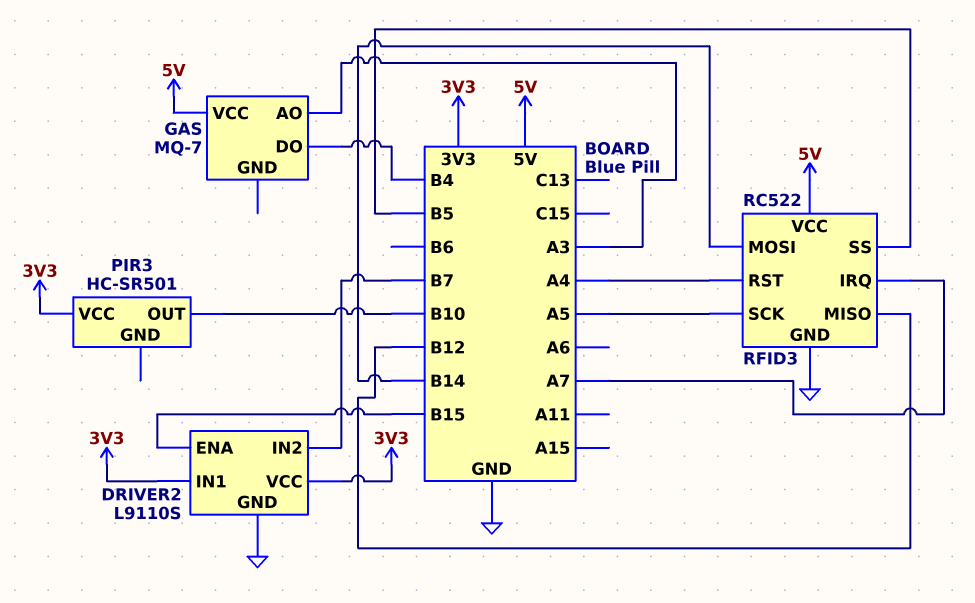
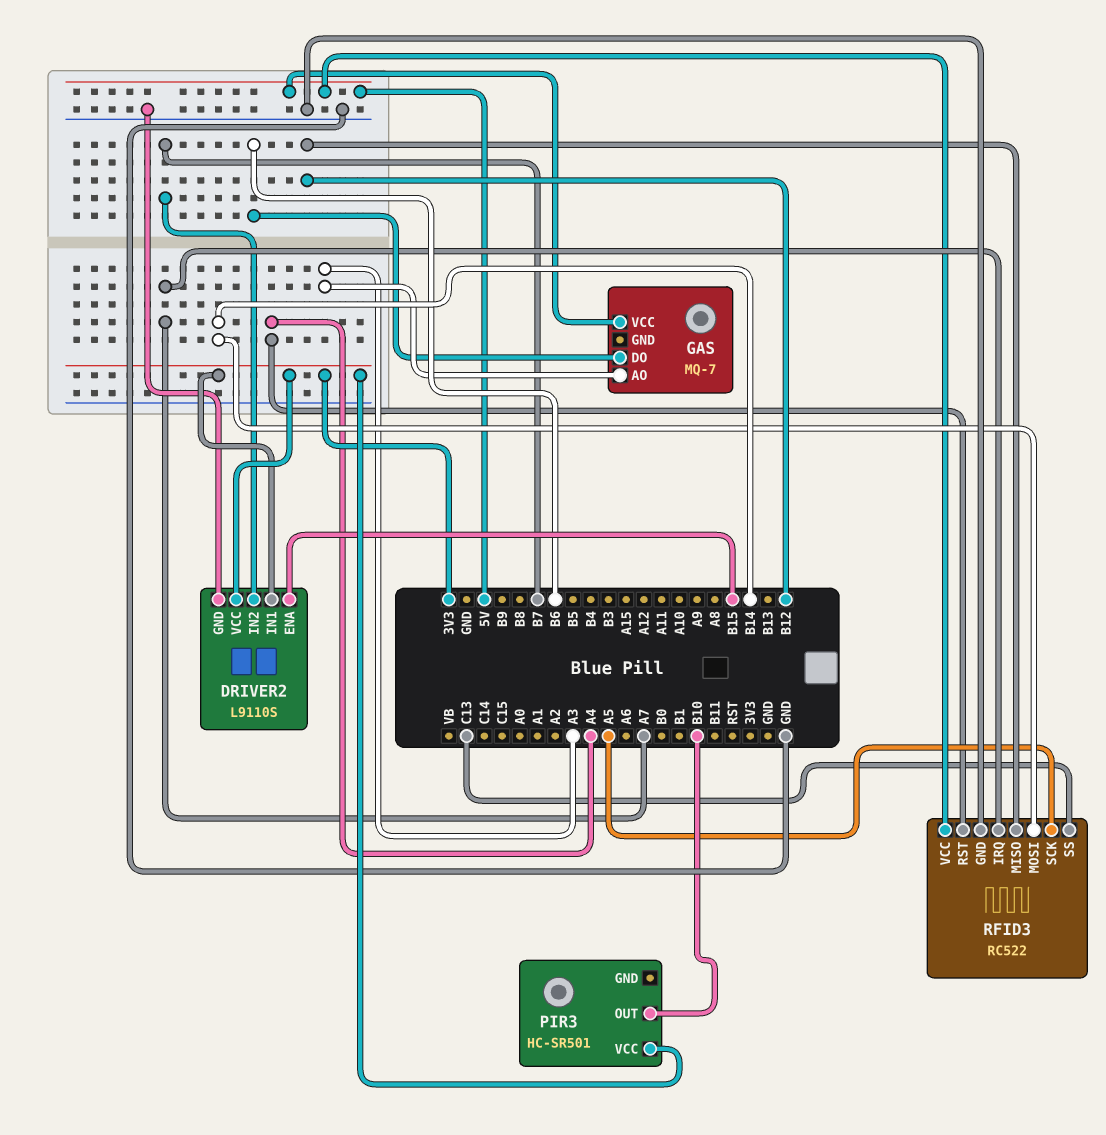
GAS pin DO: B4 -> B6
RFID3 pin SS: B5 -> C13

